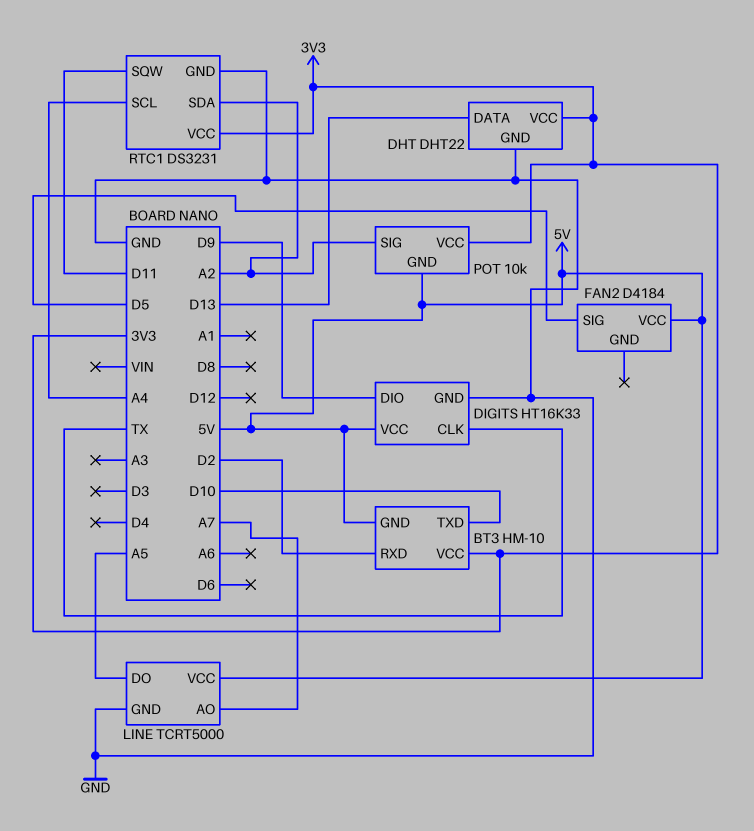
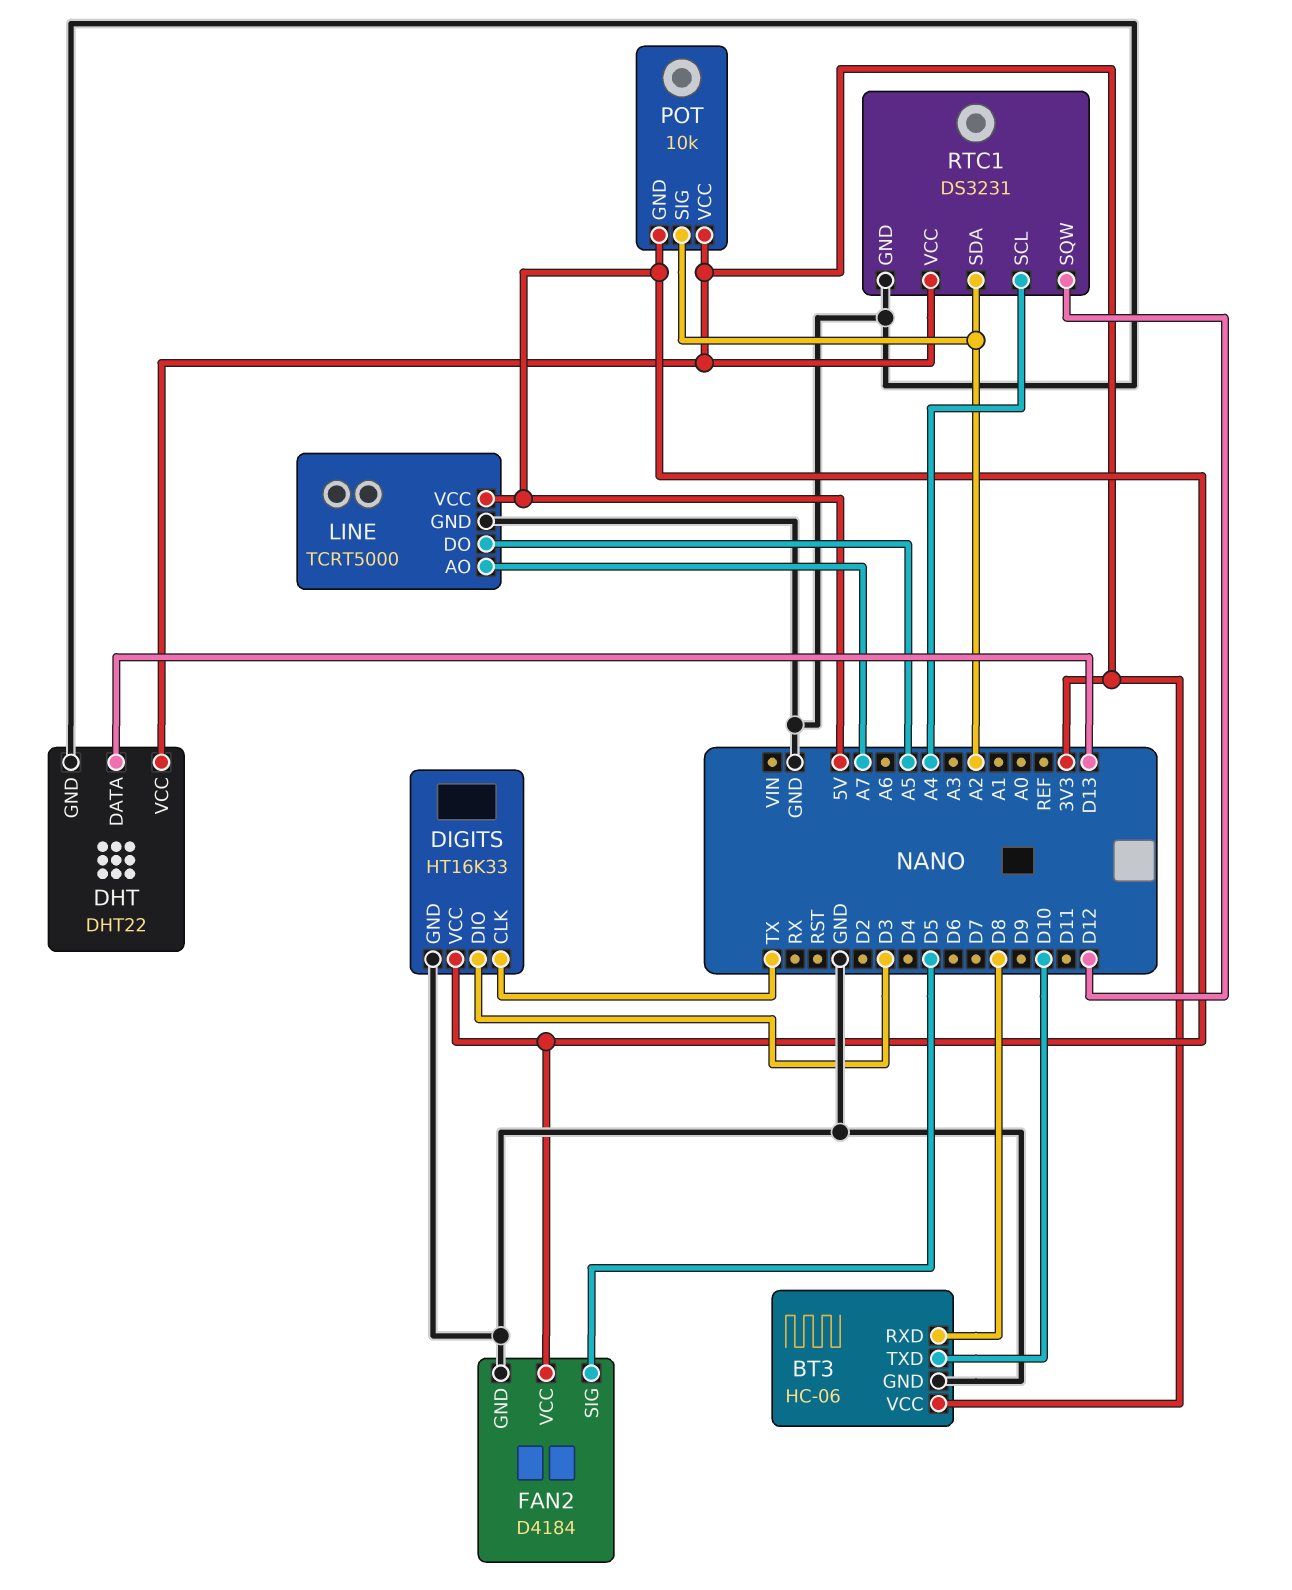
BT3: HM-10 -> HC-06
BT3 pin GND: 5V -> GND
BT3 pin RXD: D2 -> D8
DIGITS pin DIO: D9 -> D3
FAN2 pin GND: none -> GND
RTC1 pin SQW: D11 -> D12

